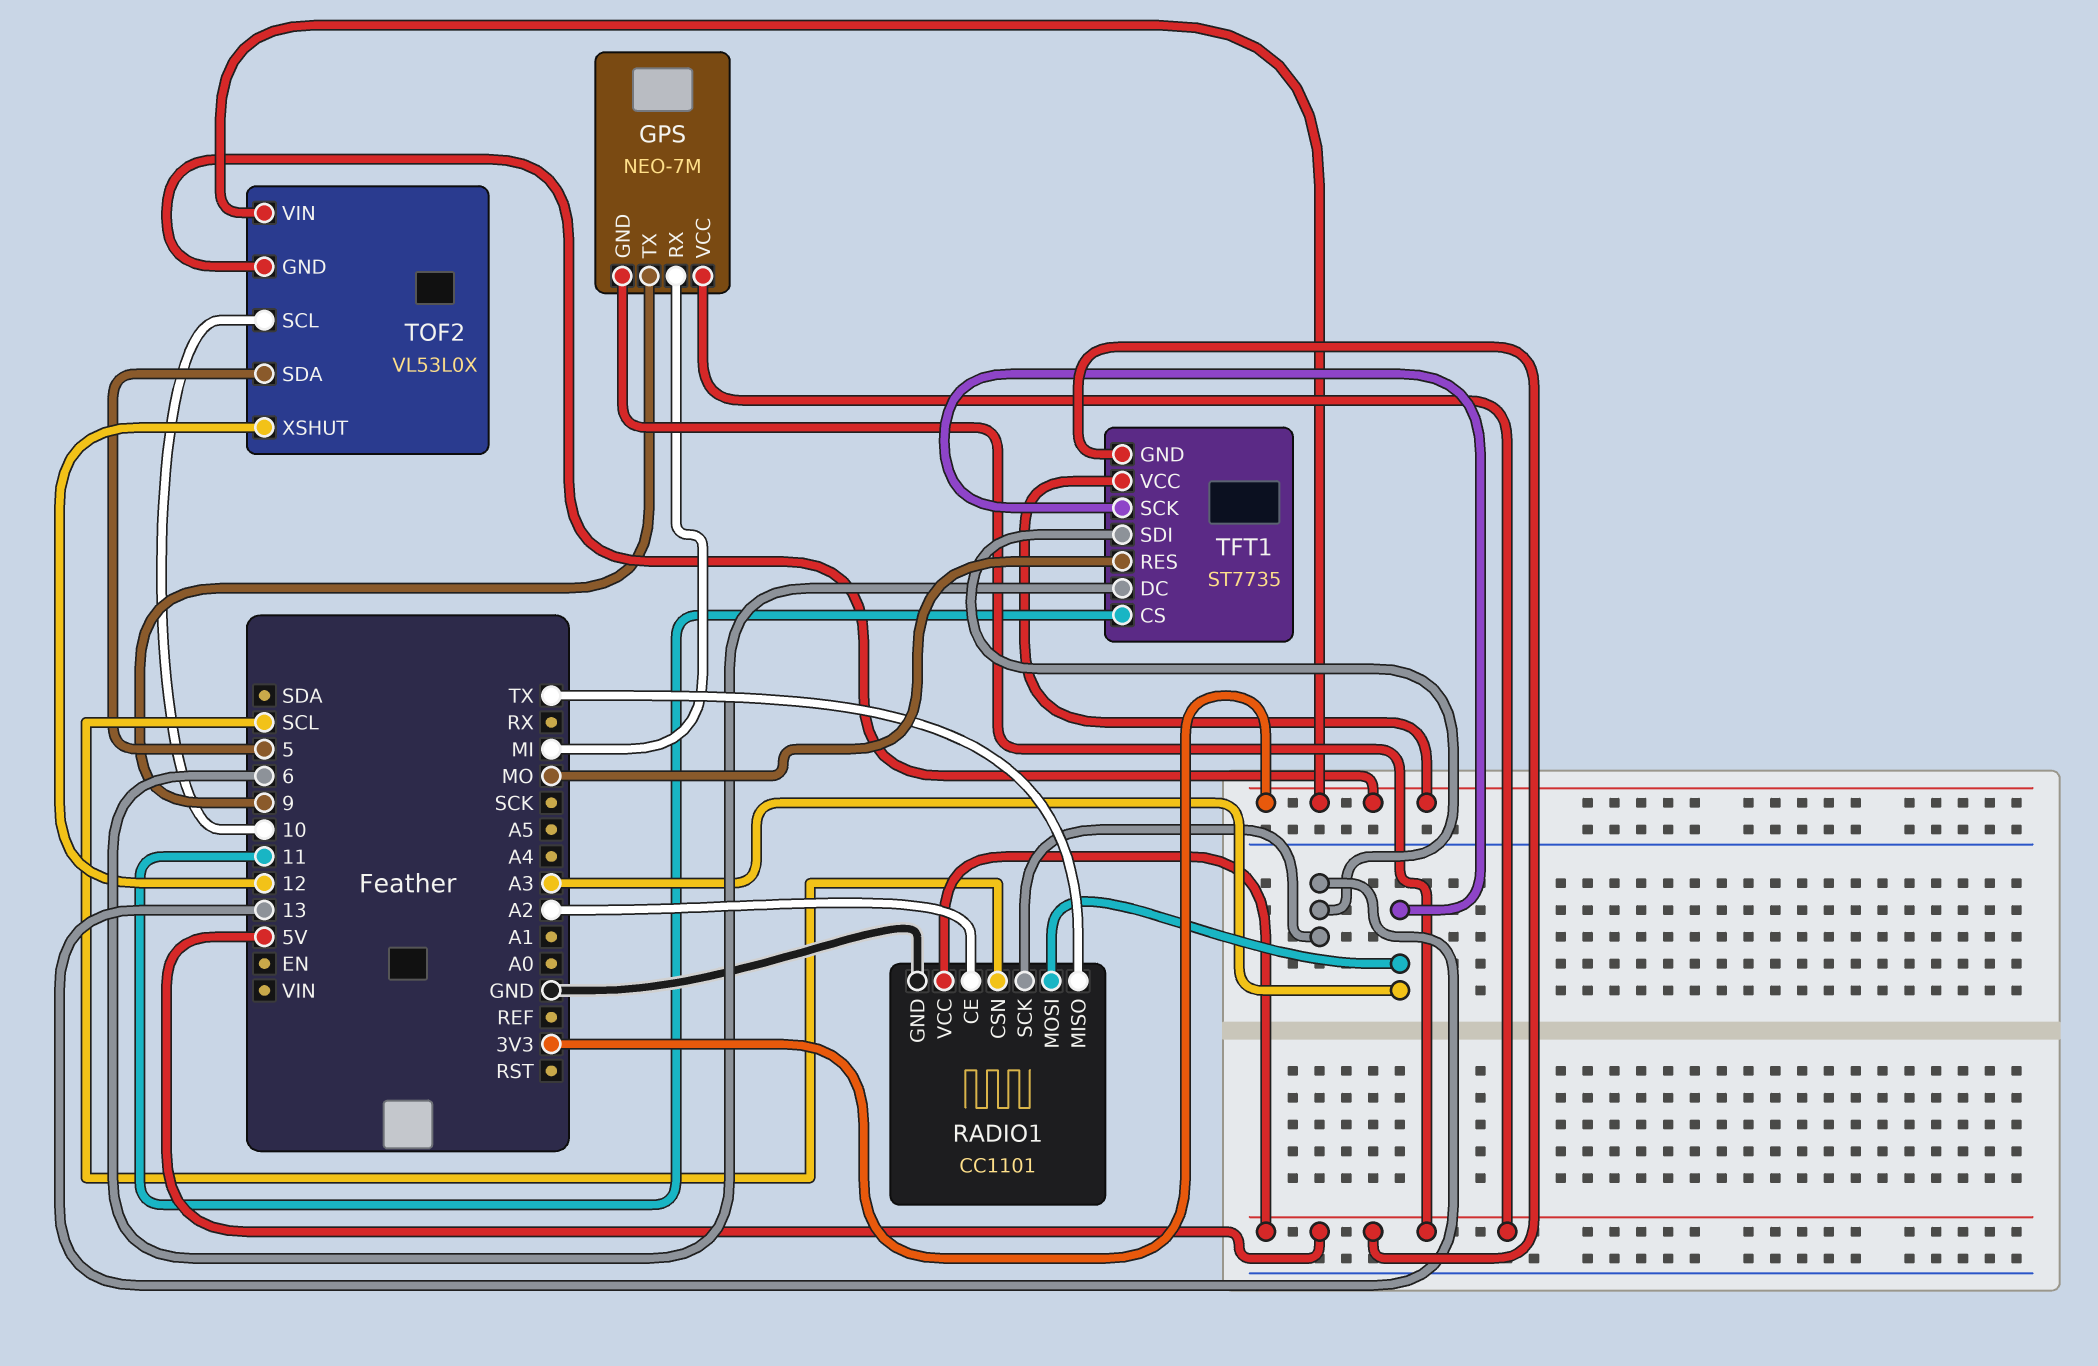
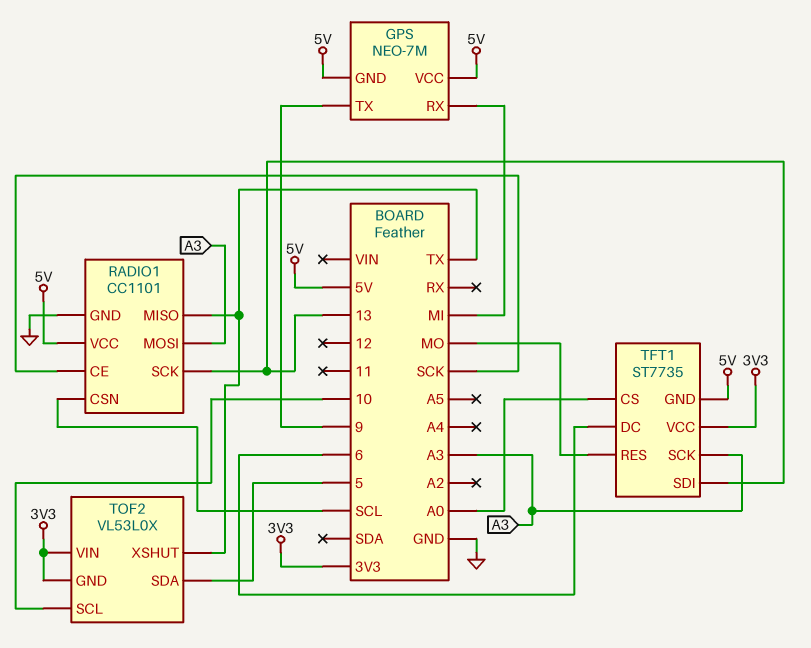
RADIO1 pin CE: A2 -> SCK
TFT1 pin CS: 11 -> A0
TOF2 pin XSHUT: 12 -> TX

